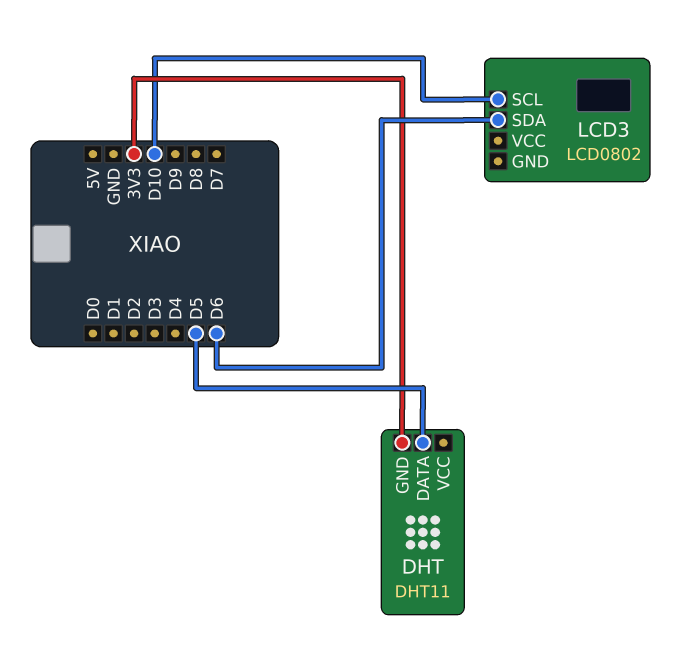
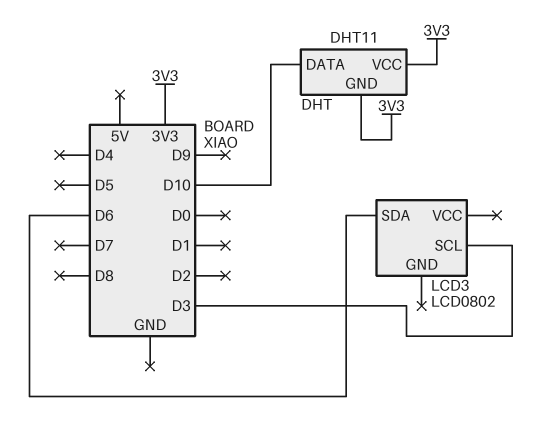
DHT pin DATA: D5 -> D10
DHT pin VCC: none -> 3V3
LCD3 pin SCL: D10 -> D3

